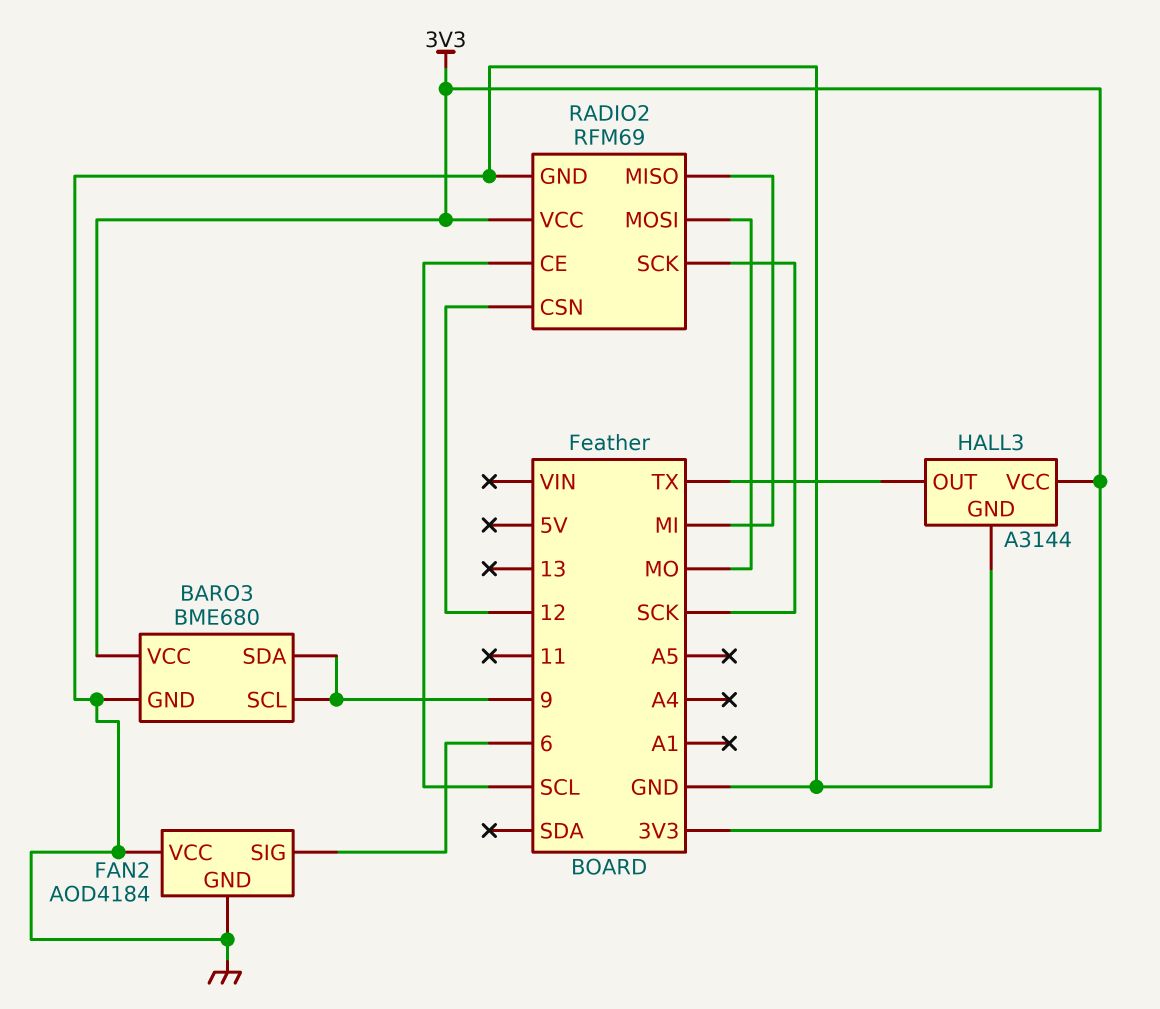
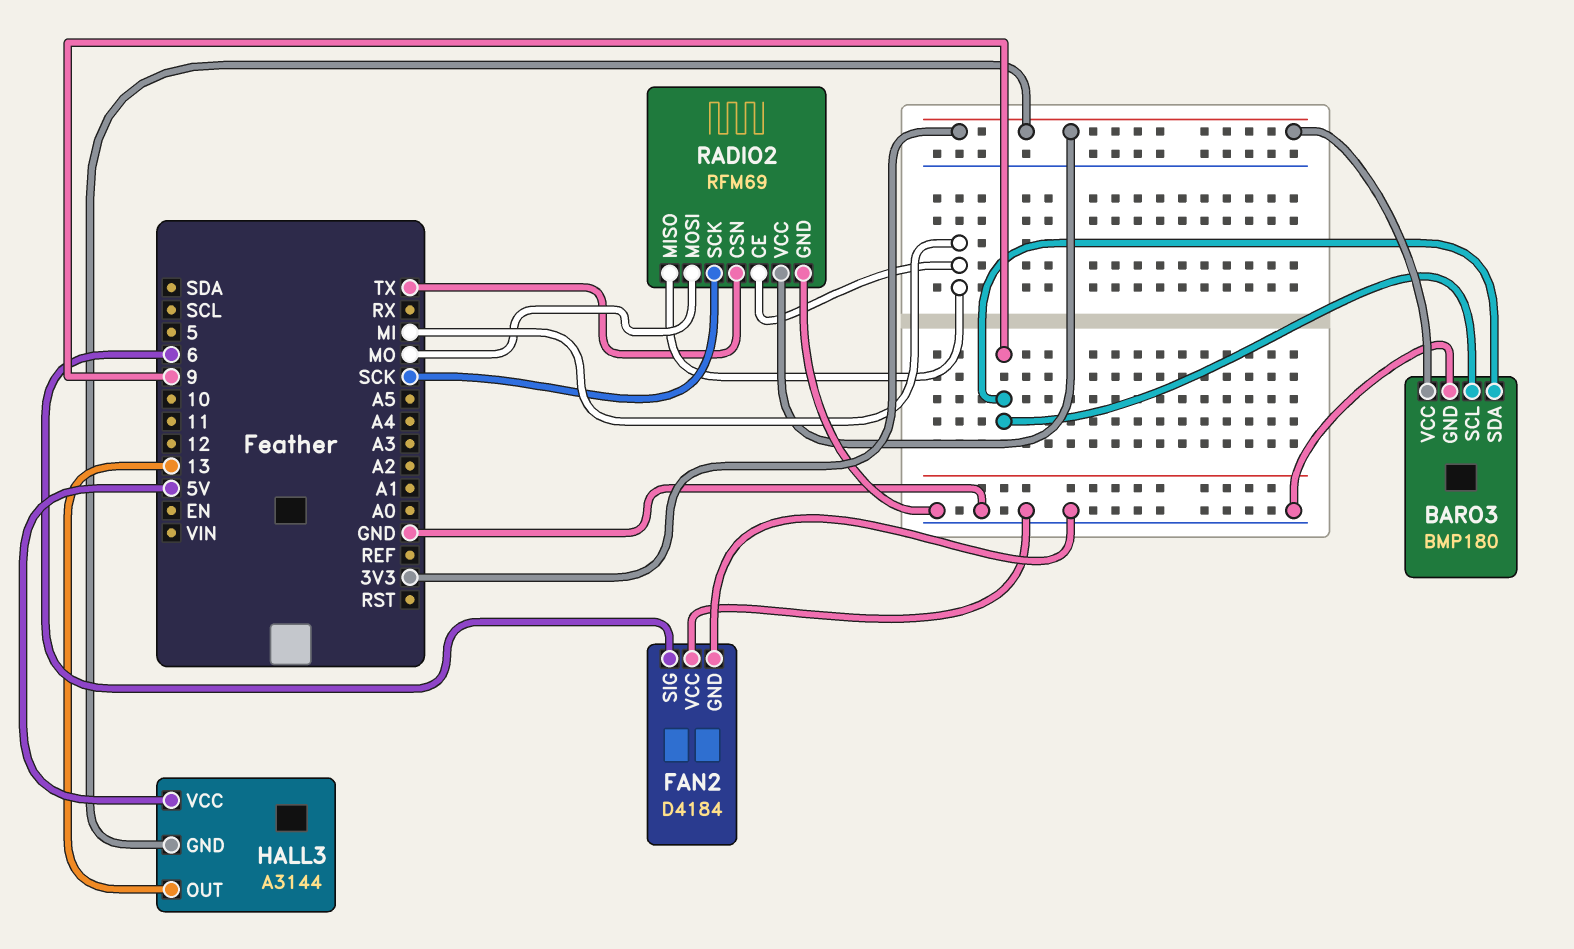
BARO3: BME680 -> BMP180
FAN2: AOD4184 -> D4184
HALL3 pin GND: GND -> 3V3
HALL3 pin OUT: TX -> 13
HALL3 pin VCC: 3V3 -> 5V
RADIO2 pin CE: SCL -> MI
RADIO2 pin CSN: 12 -> TX

